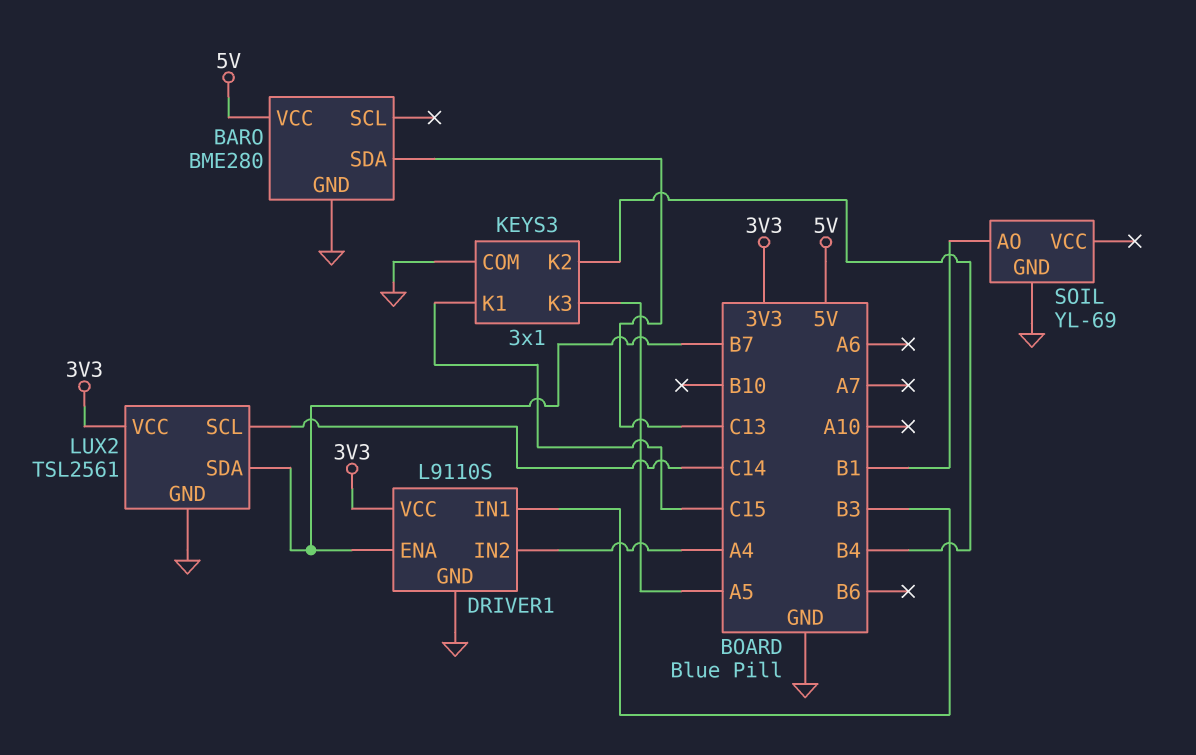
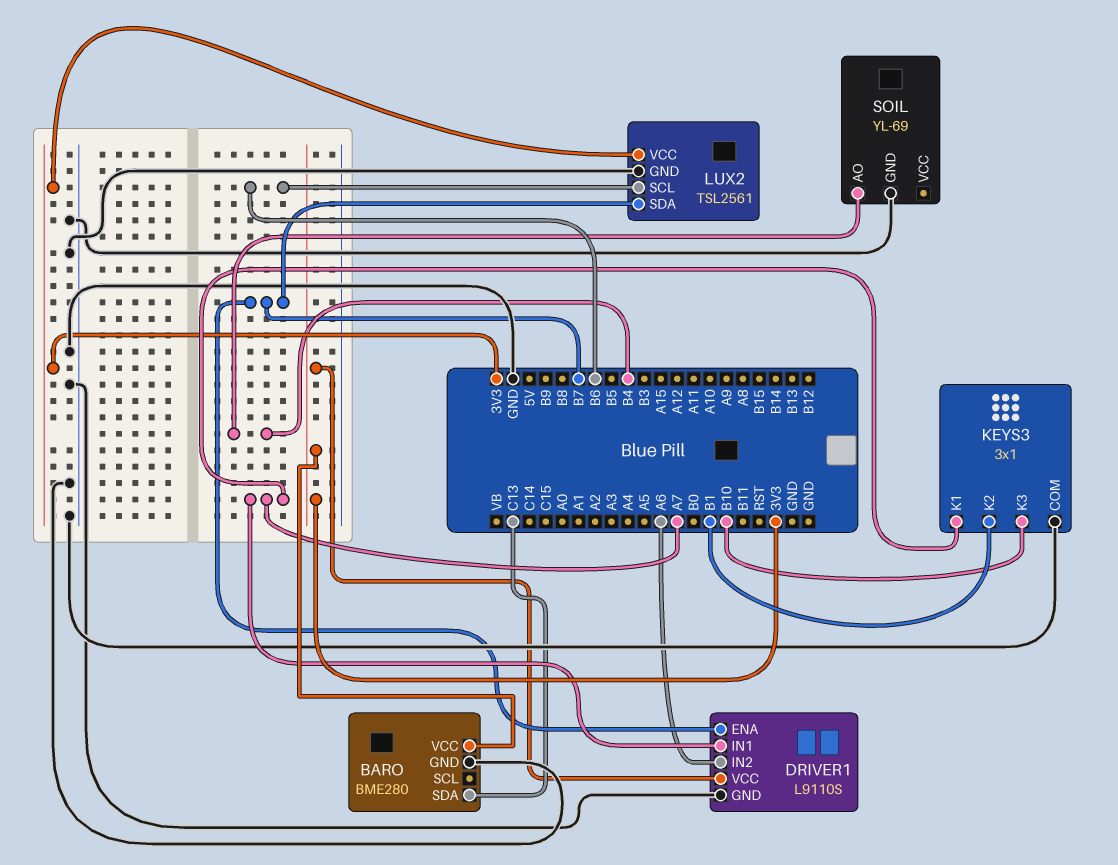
BARO pin VCC: 5V -> 3V3
DRIVER1 pin IN1: B3 -> A7
DRIVER1 pin IN2: A4 -> A6
KEYS3 pin K1: C15 -> A7
KEYS3 pin K2: B4 -> B1
KEYS3 pin K3: A5 -> B10
LUX2 pin SCL: C14 -> B6
SOIL pin AO: B1 -> B4

